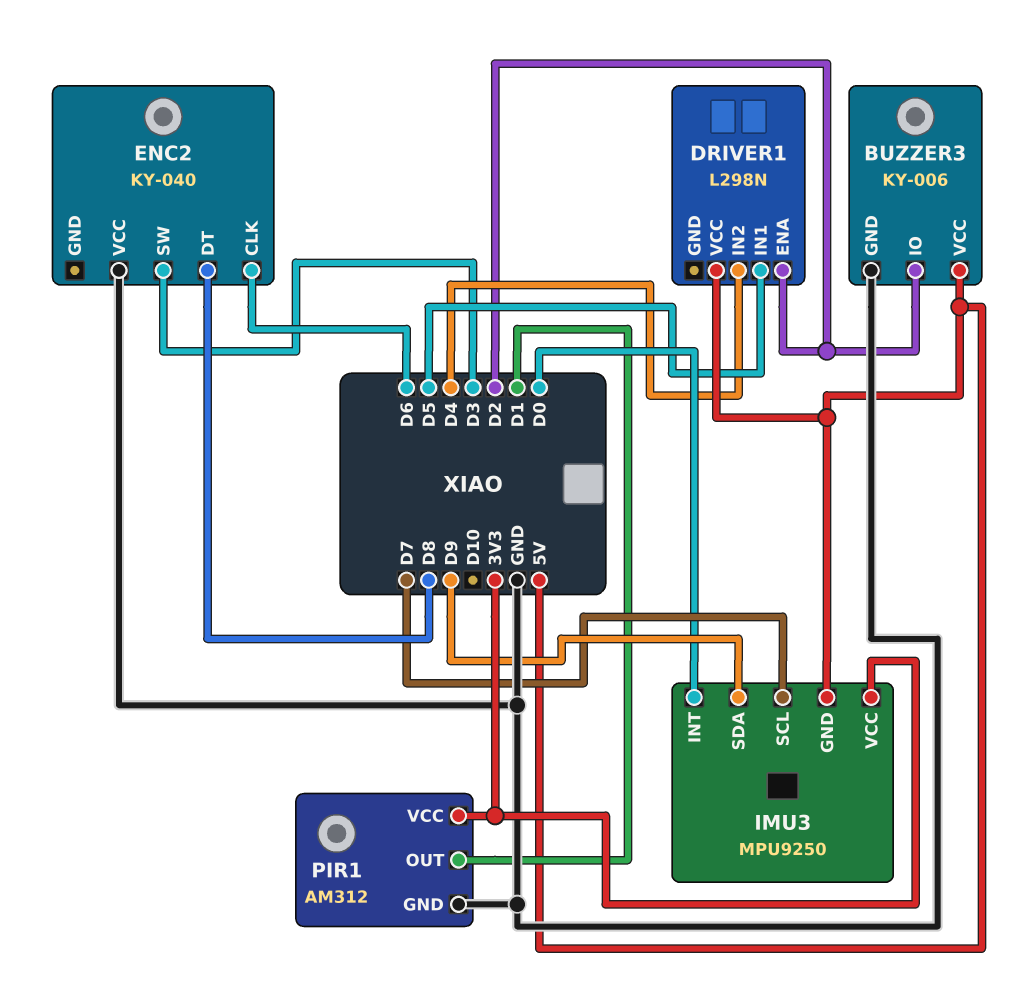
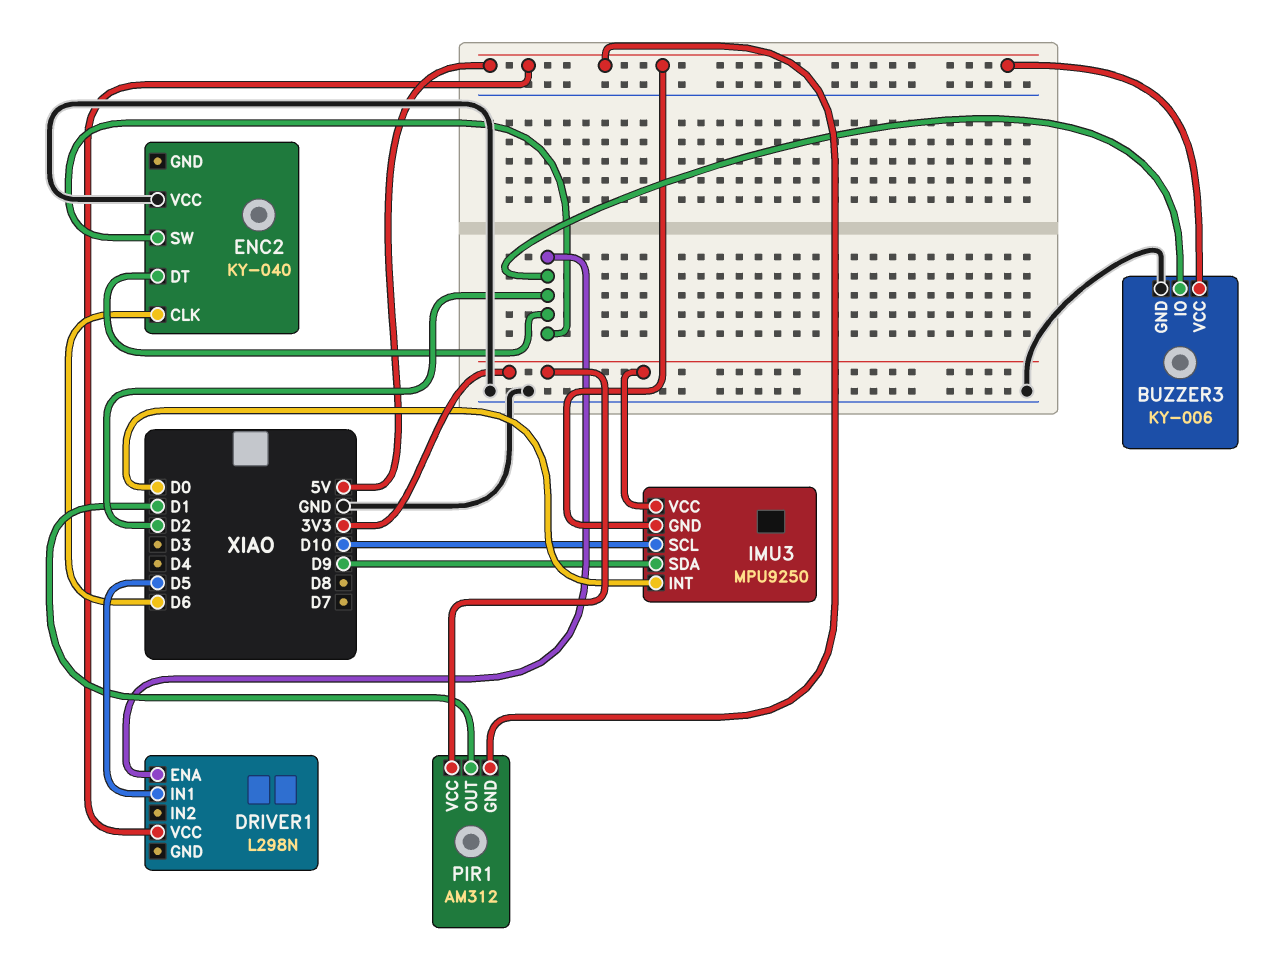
DRIVER1 pin IN2: D4 -> none
ENC2 pin DT: D8 -> D2
ENC2 pin SW: D3 -> D2
IMU3 pin SCL: D7 -> D10
PIR1 pin GND: GND -> 5V

